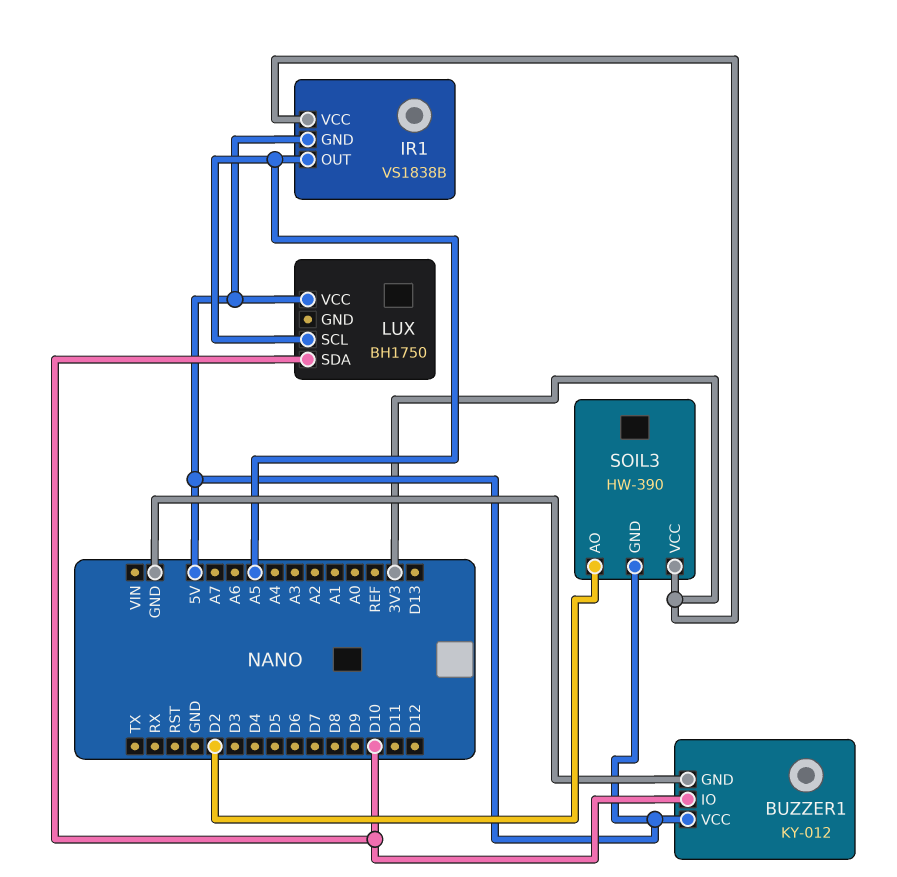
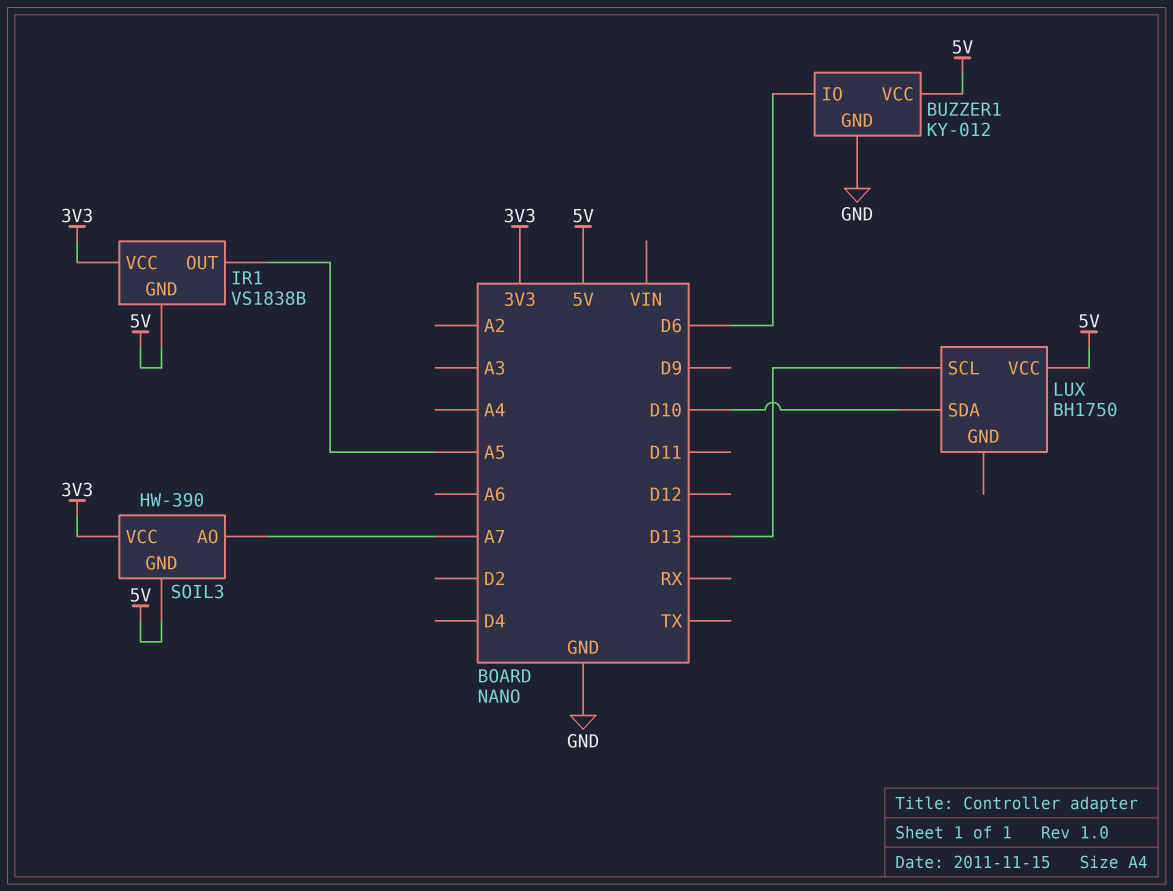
BUZZER1 pin IO: D10 -> D6
LUX pin SCL: A5 -> D13
SOIL3 pin AO: D2 -> A7

